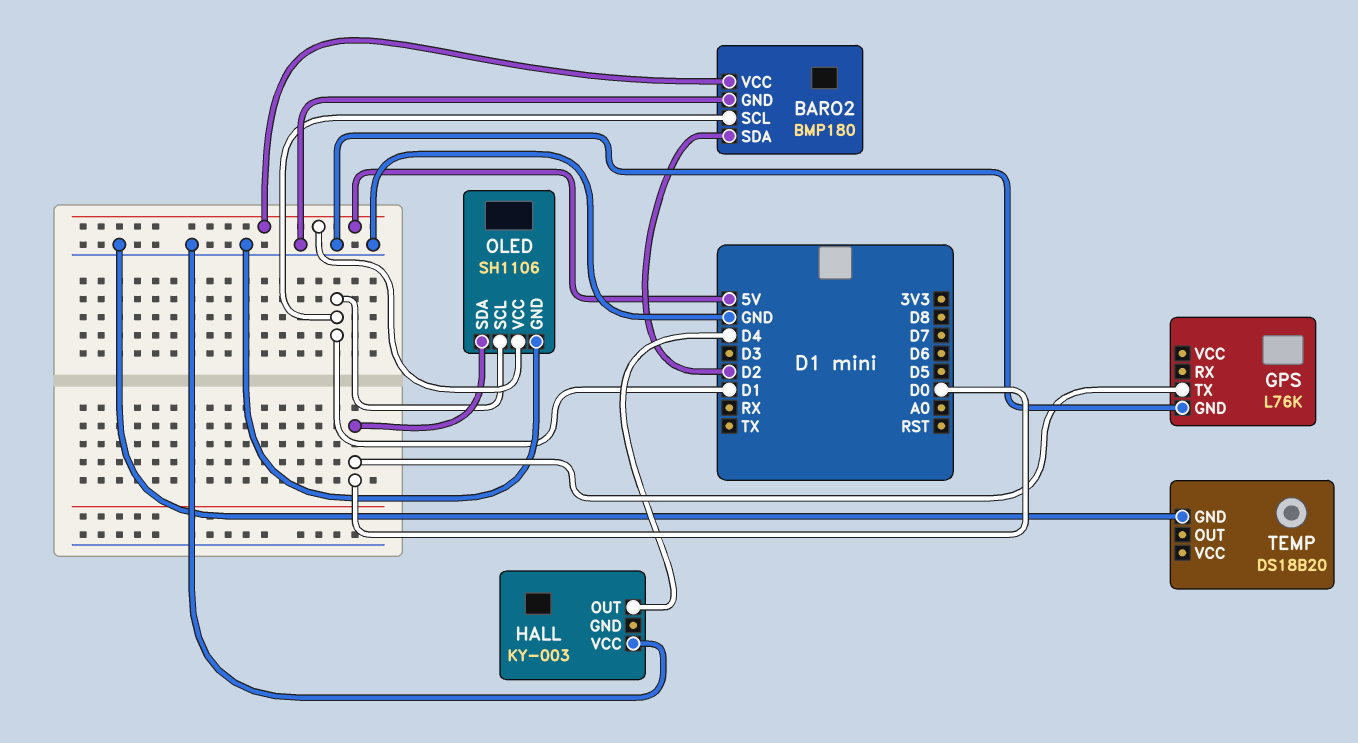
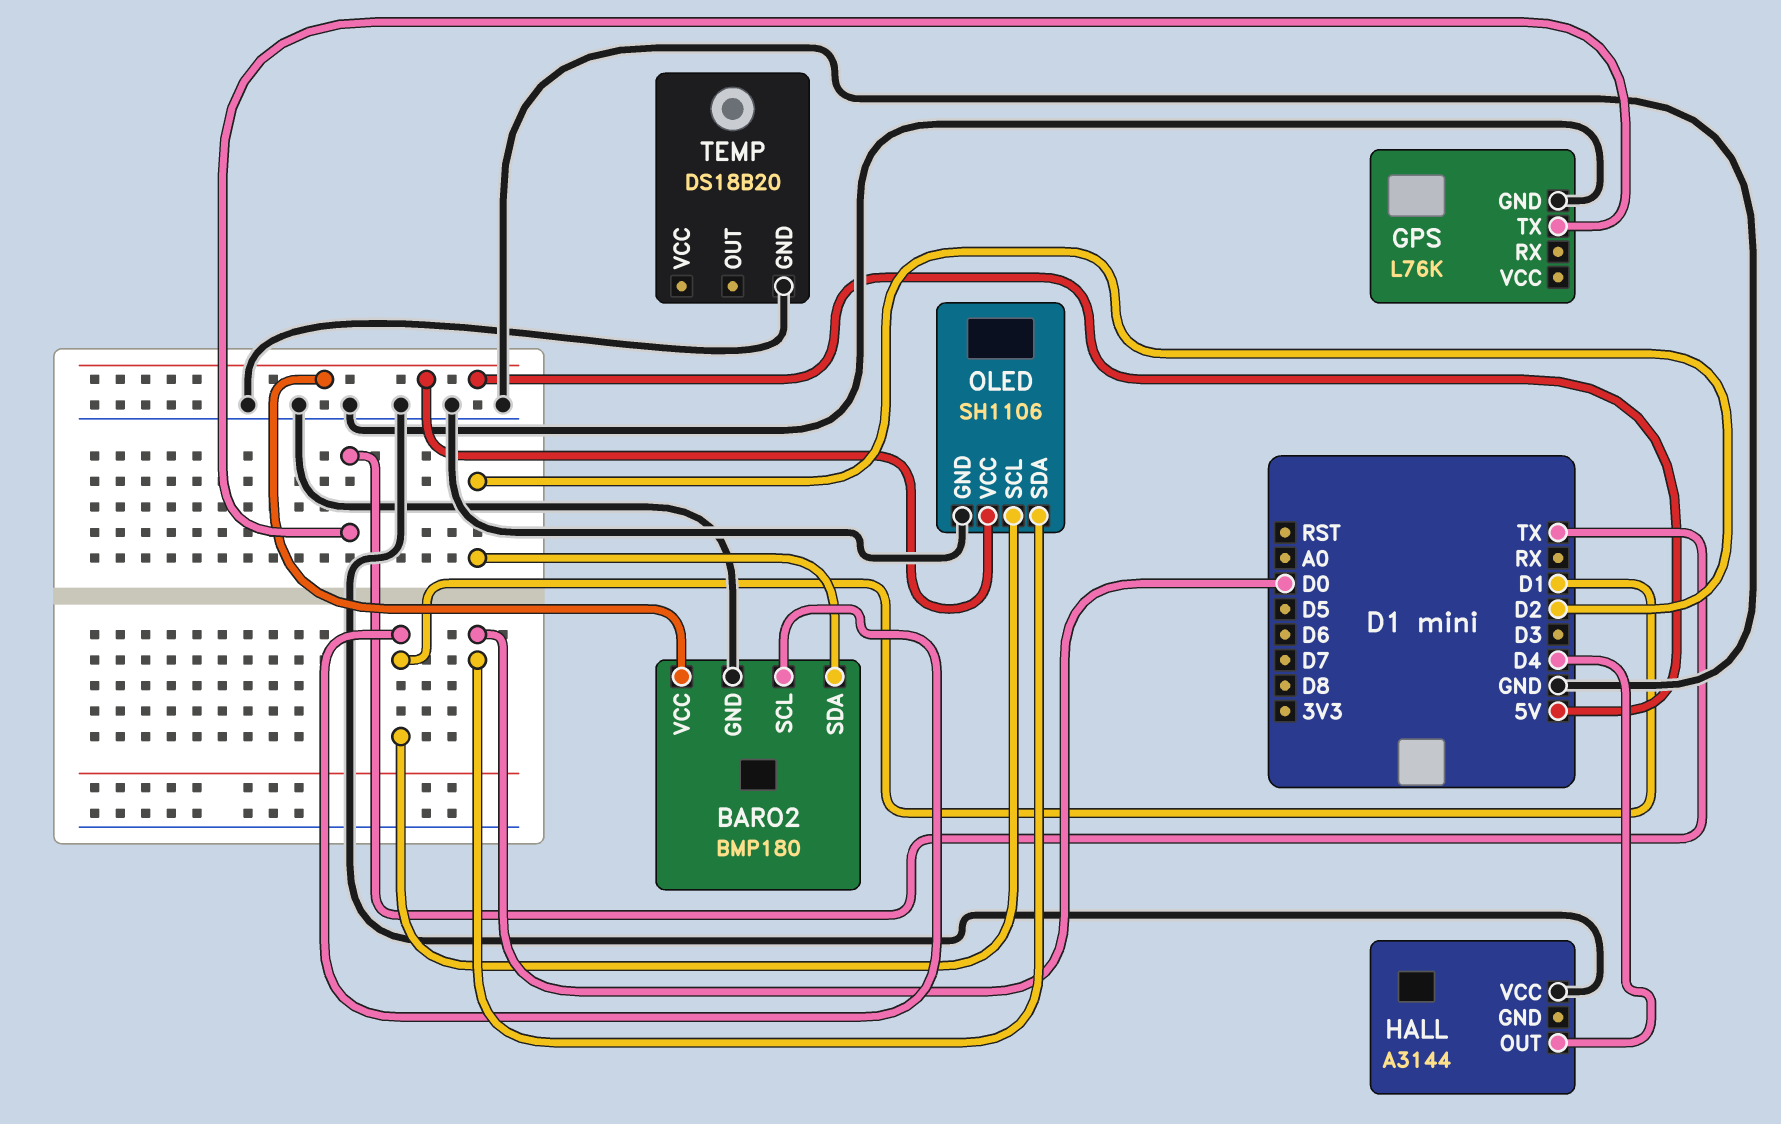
GPS pin TX: D0 -> TX
HALL: KY-003 -> A3144

